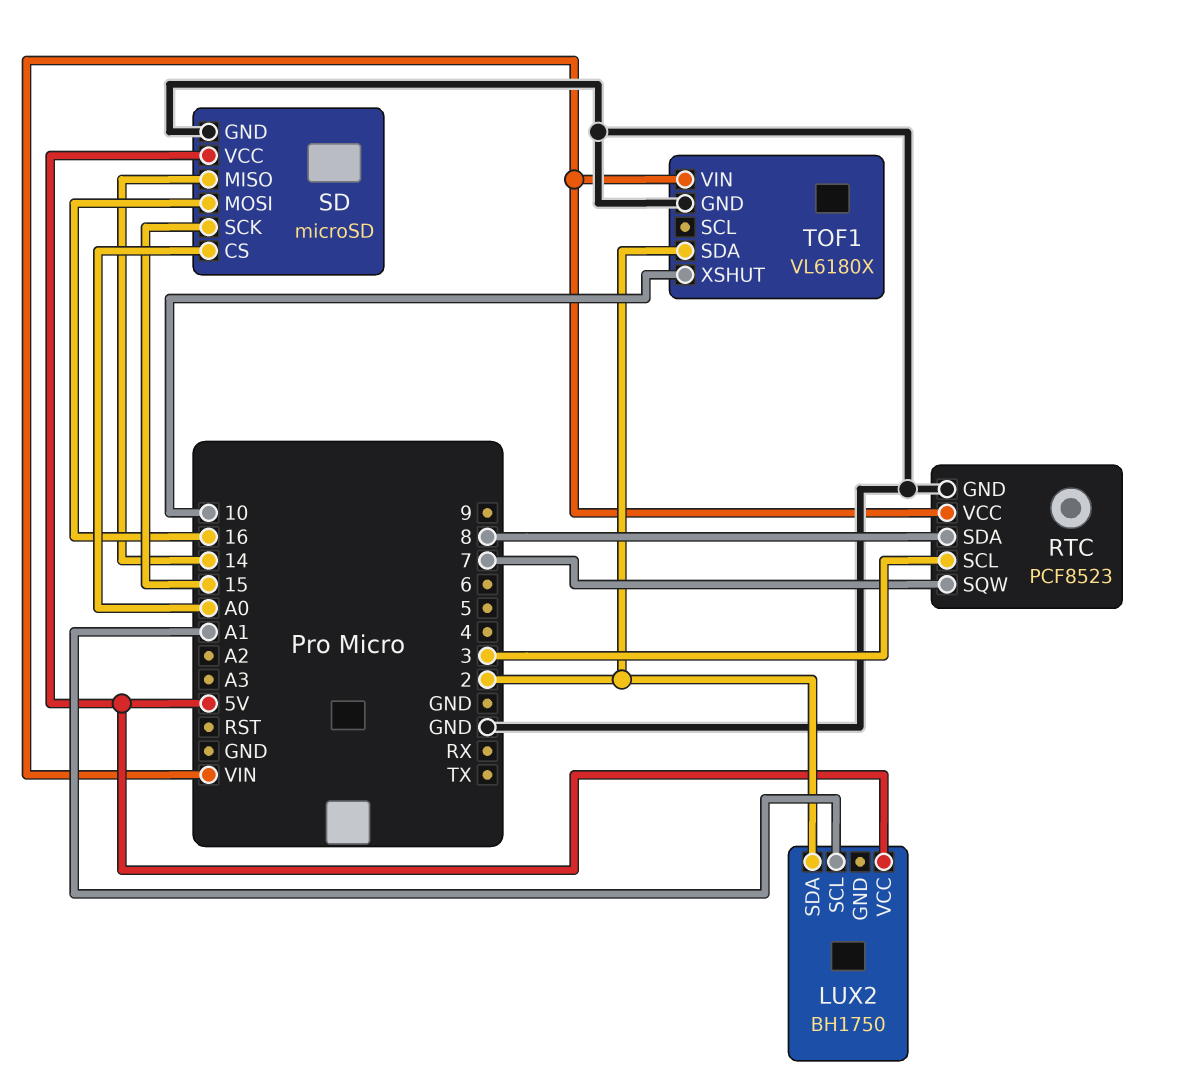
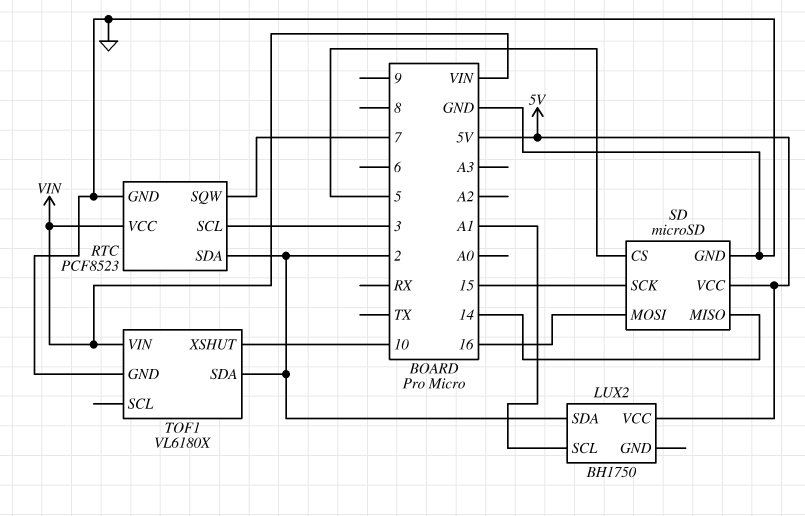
RTC pin SDA: 8 -> 2
SD pin CS: A0 -> 5

